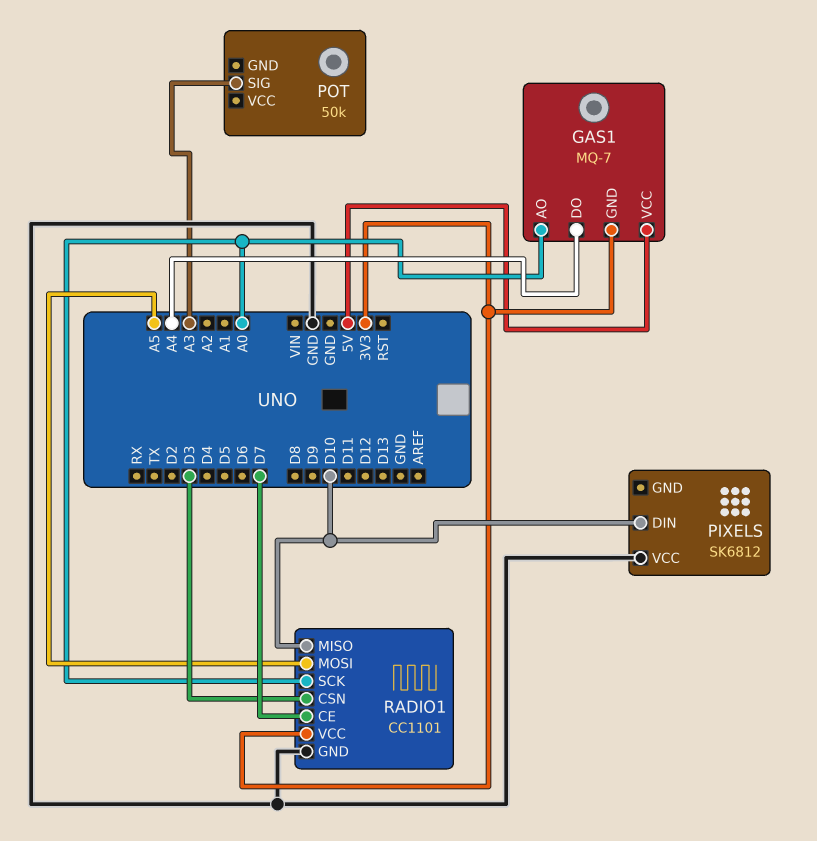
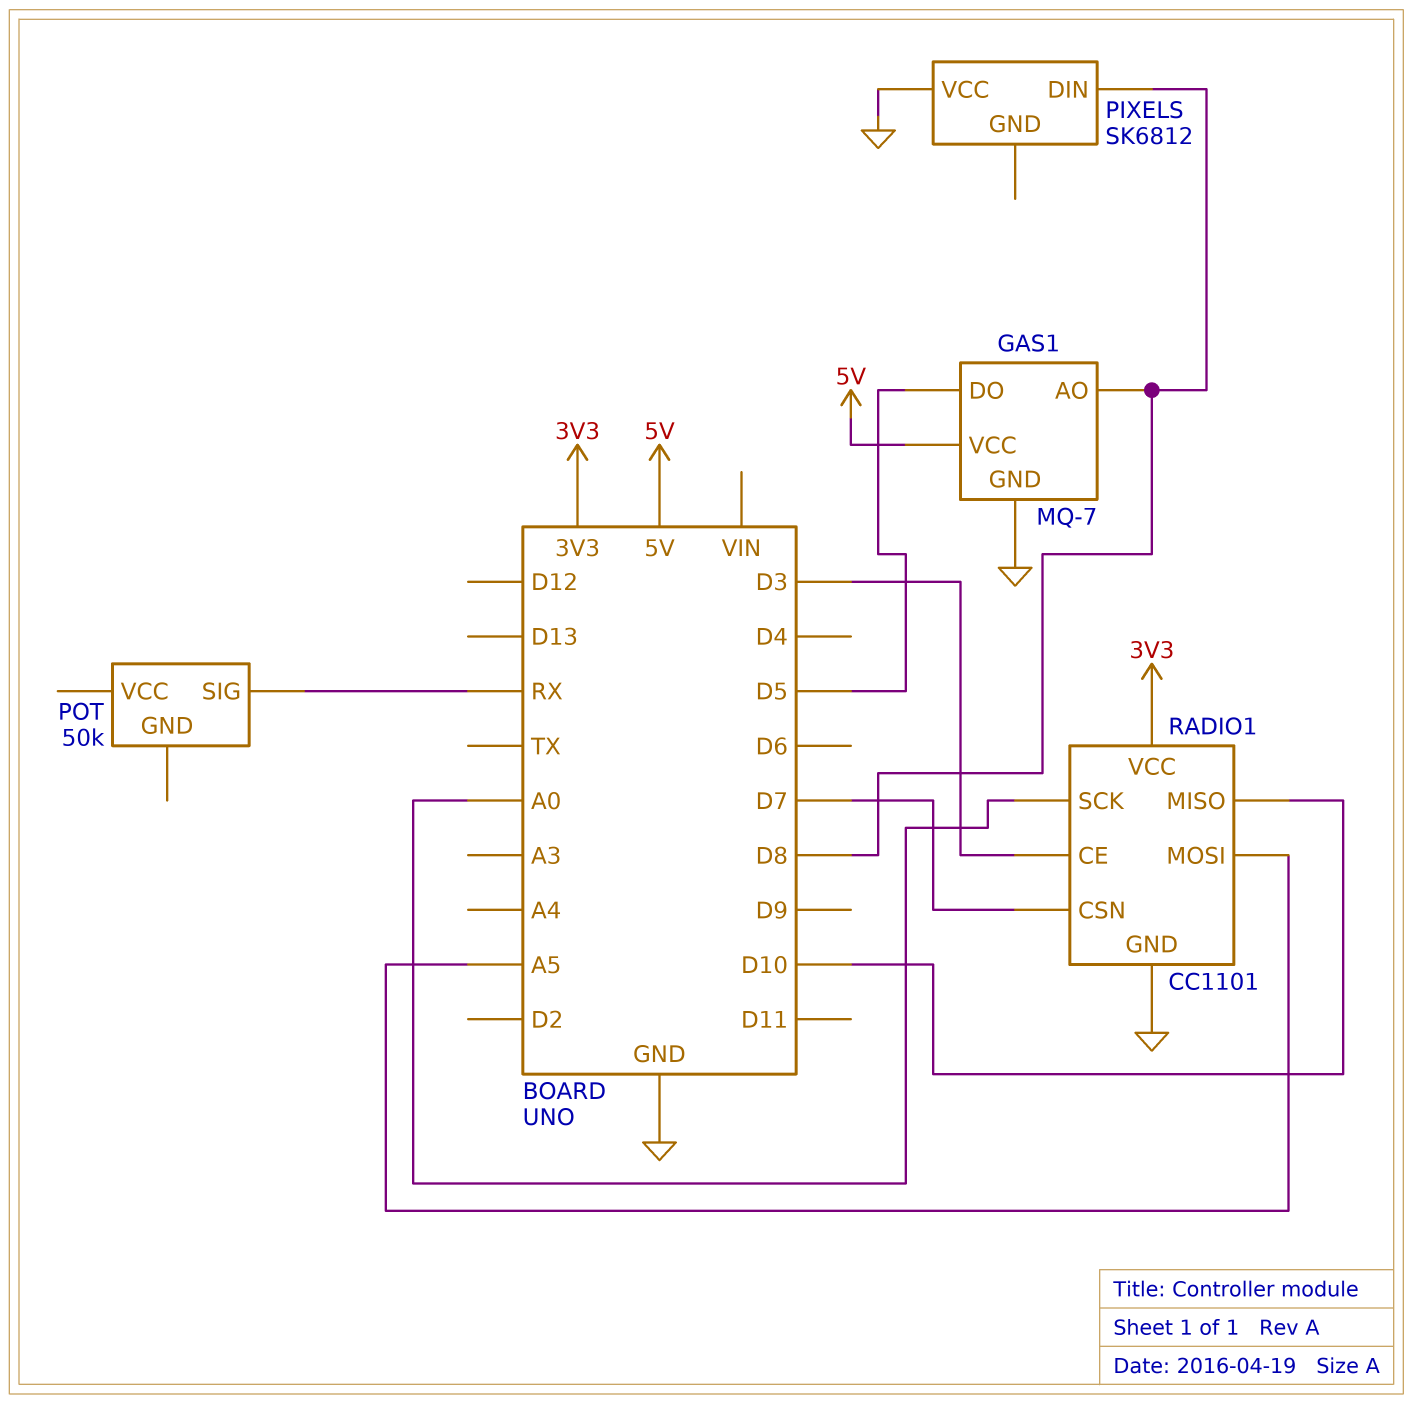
GAS1 pin AO: A0 -> D8
GAS1 pin DO: A4 -> D5
GAS1 pin GND: 3V3 -> GND
PIXELS pin DIN: D10 -> D8
POT pin SIG: A3 -> RX
RADIO1 pin CE: D7 -> D3
RADIO1 pin CSN: D3 -> D7

